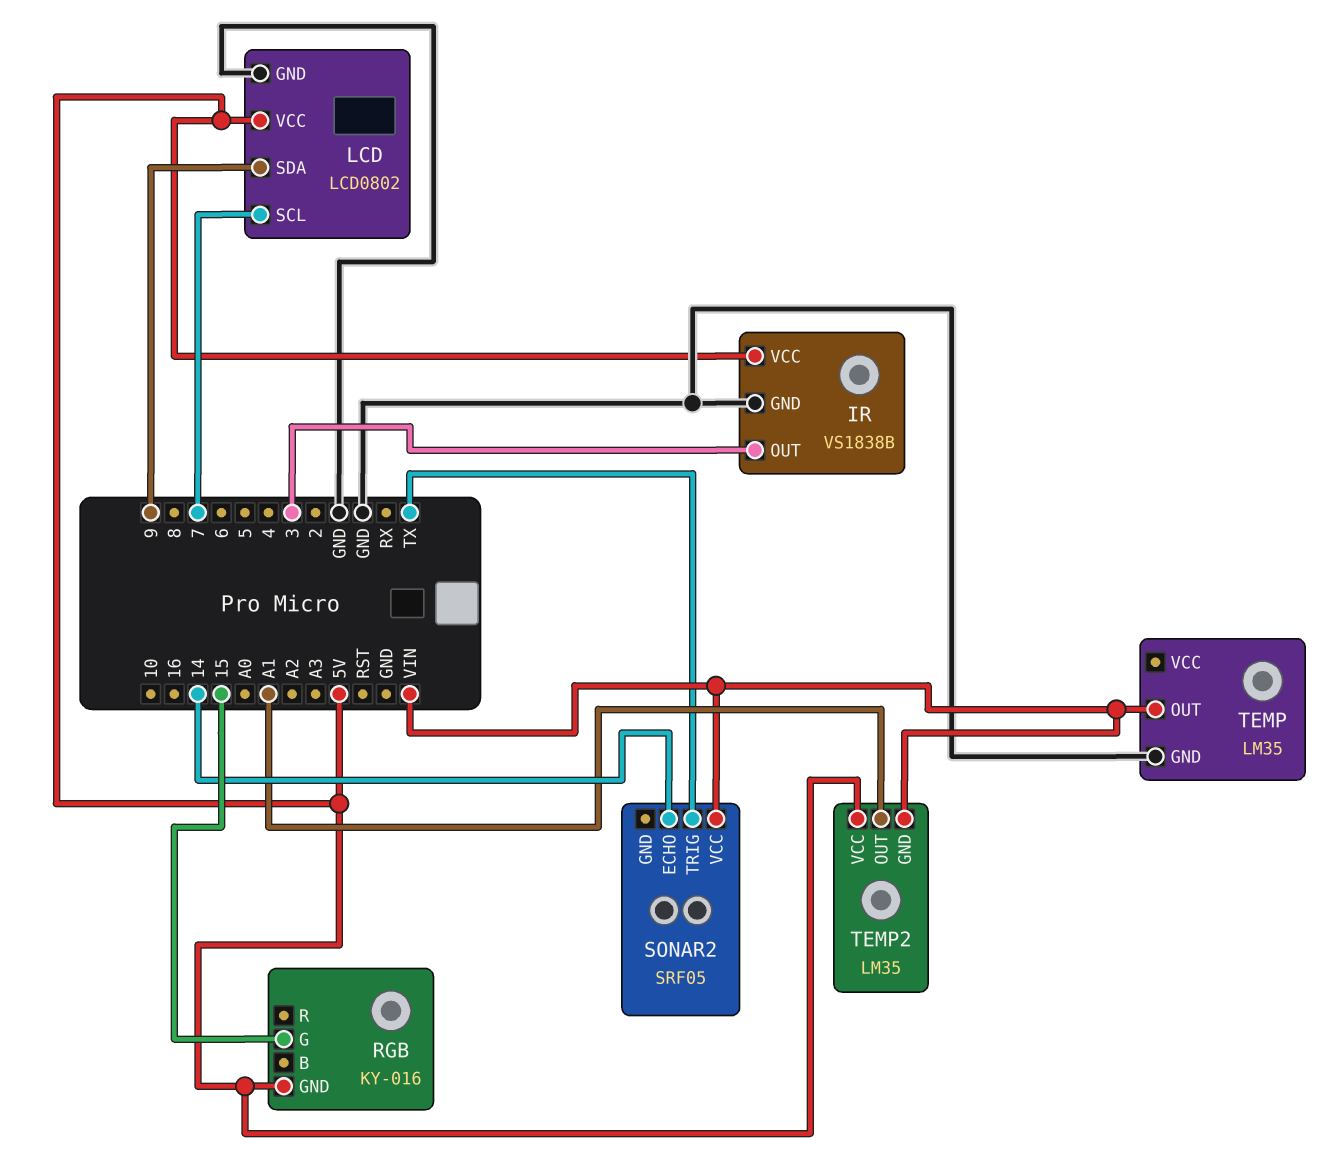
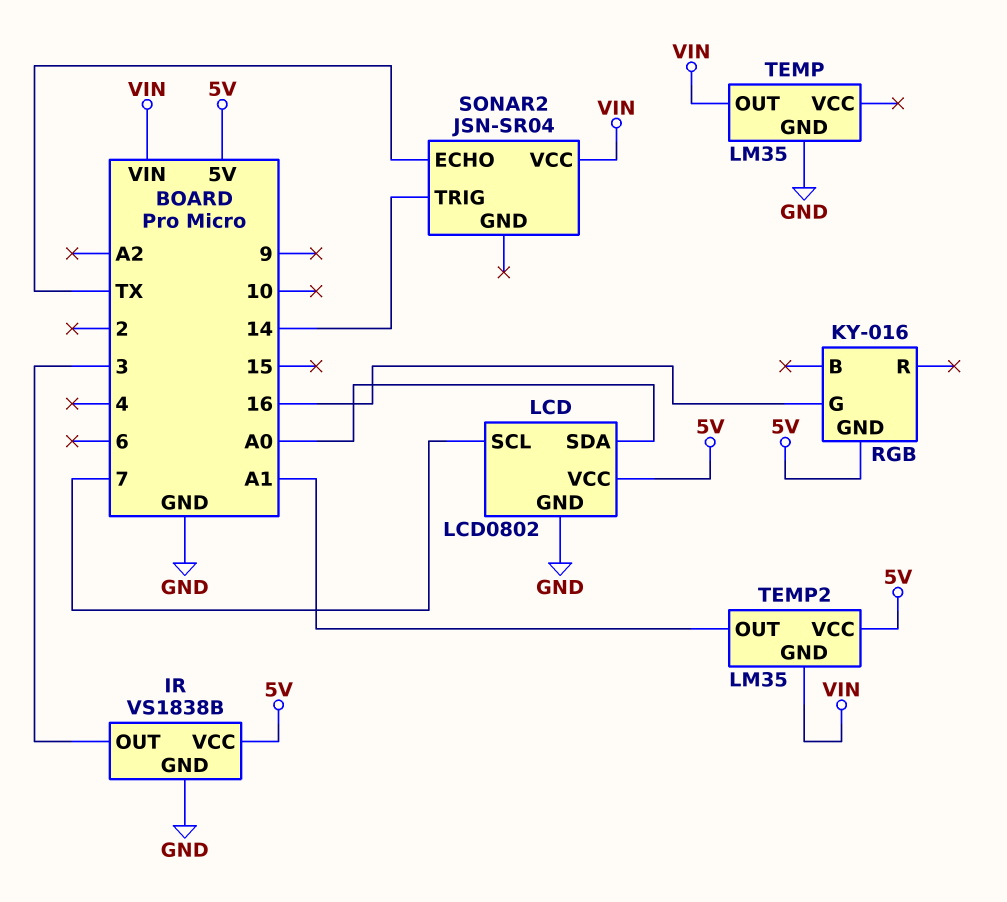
LCD pin SDA: 9 -> A0
RGB pin G: 15 -> 16
SONAR2: SRF05 -> JSN-SR04
SONAR2 pin ECHO: 14 -> TX
SONAR2 pin TRIG: TX -> 14

